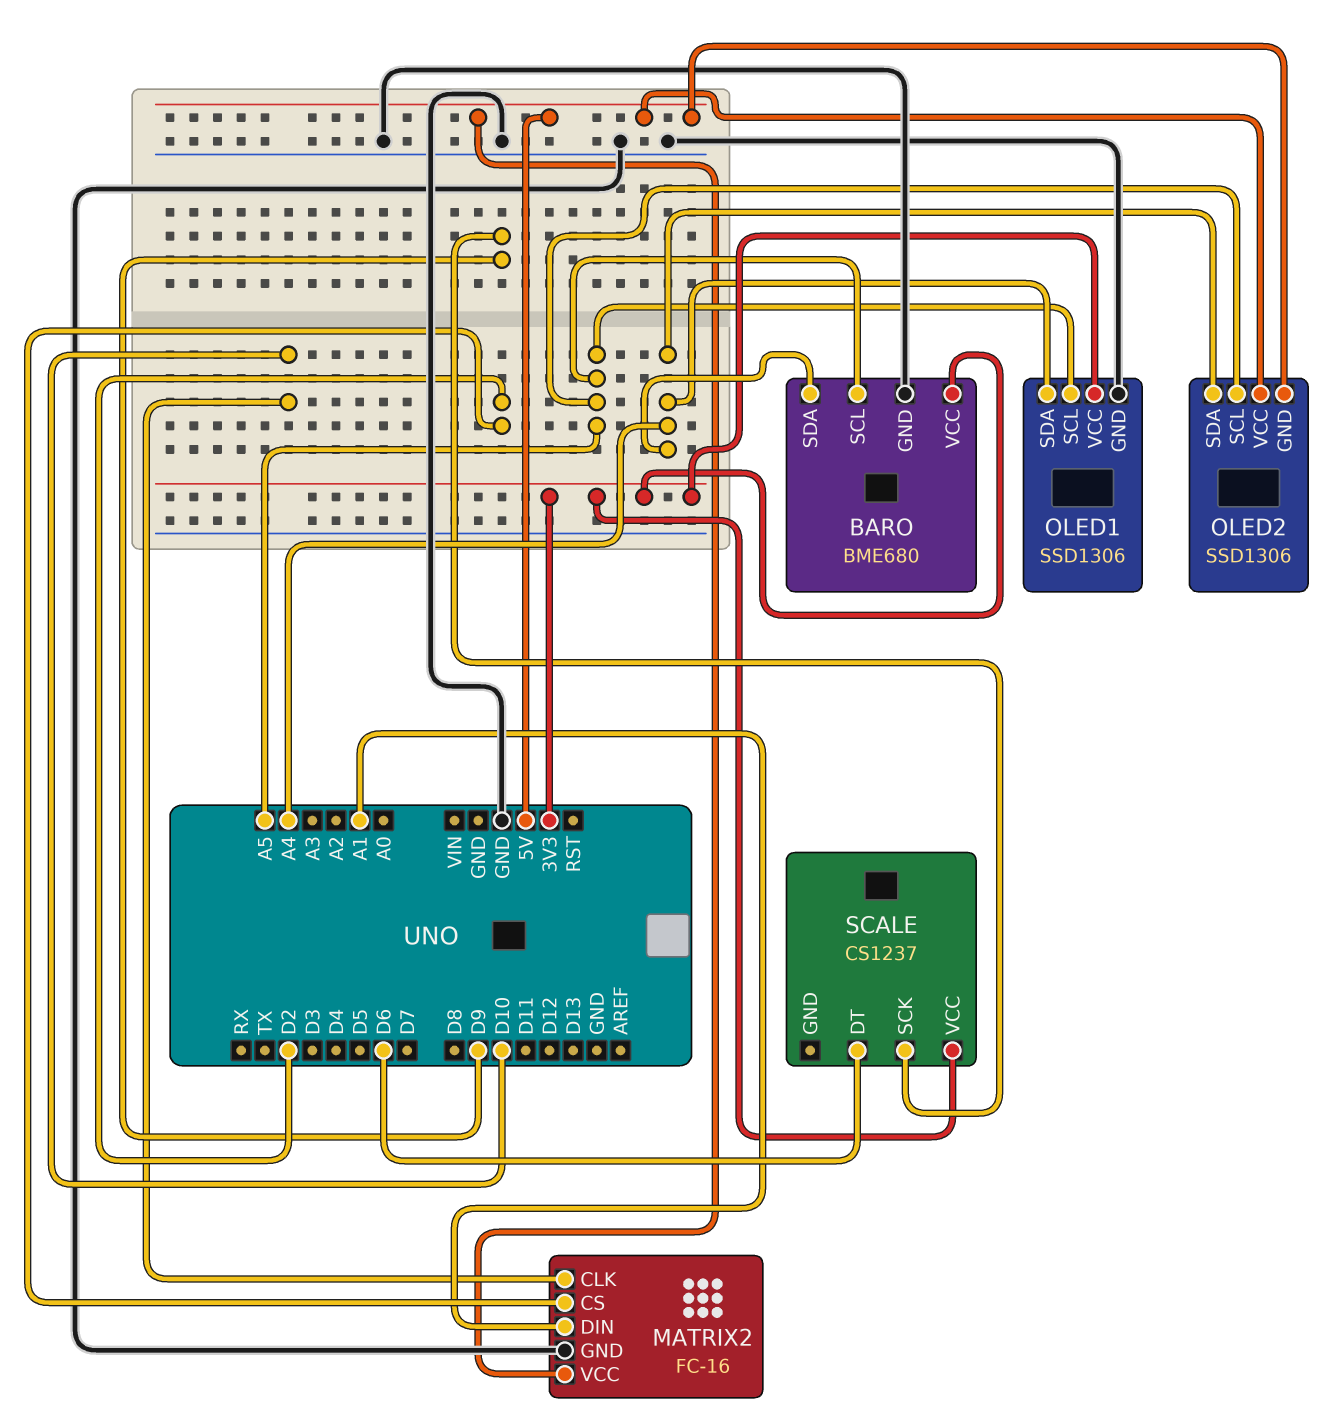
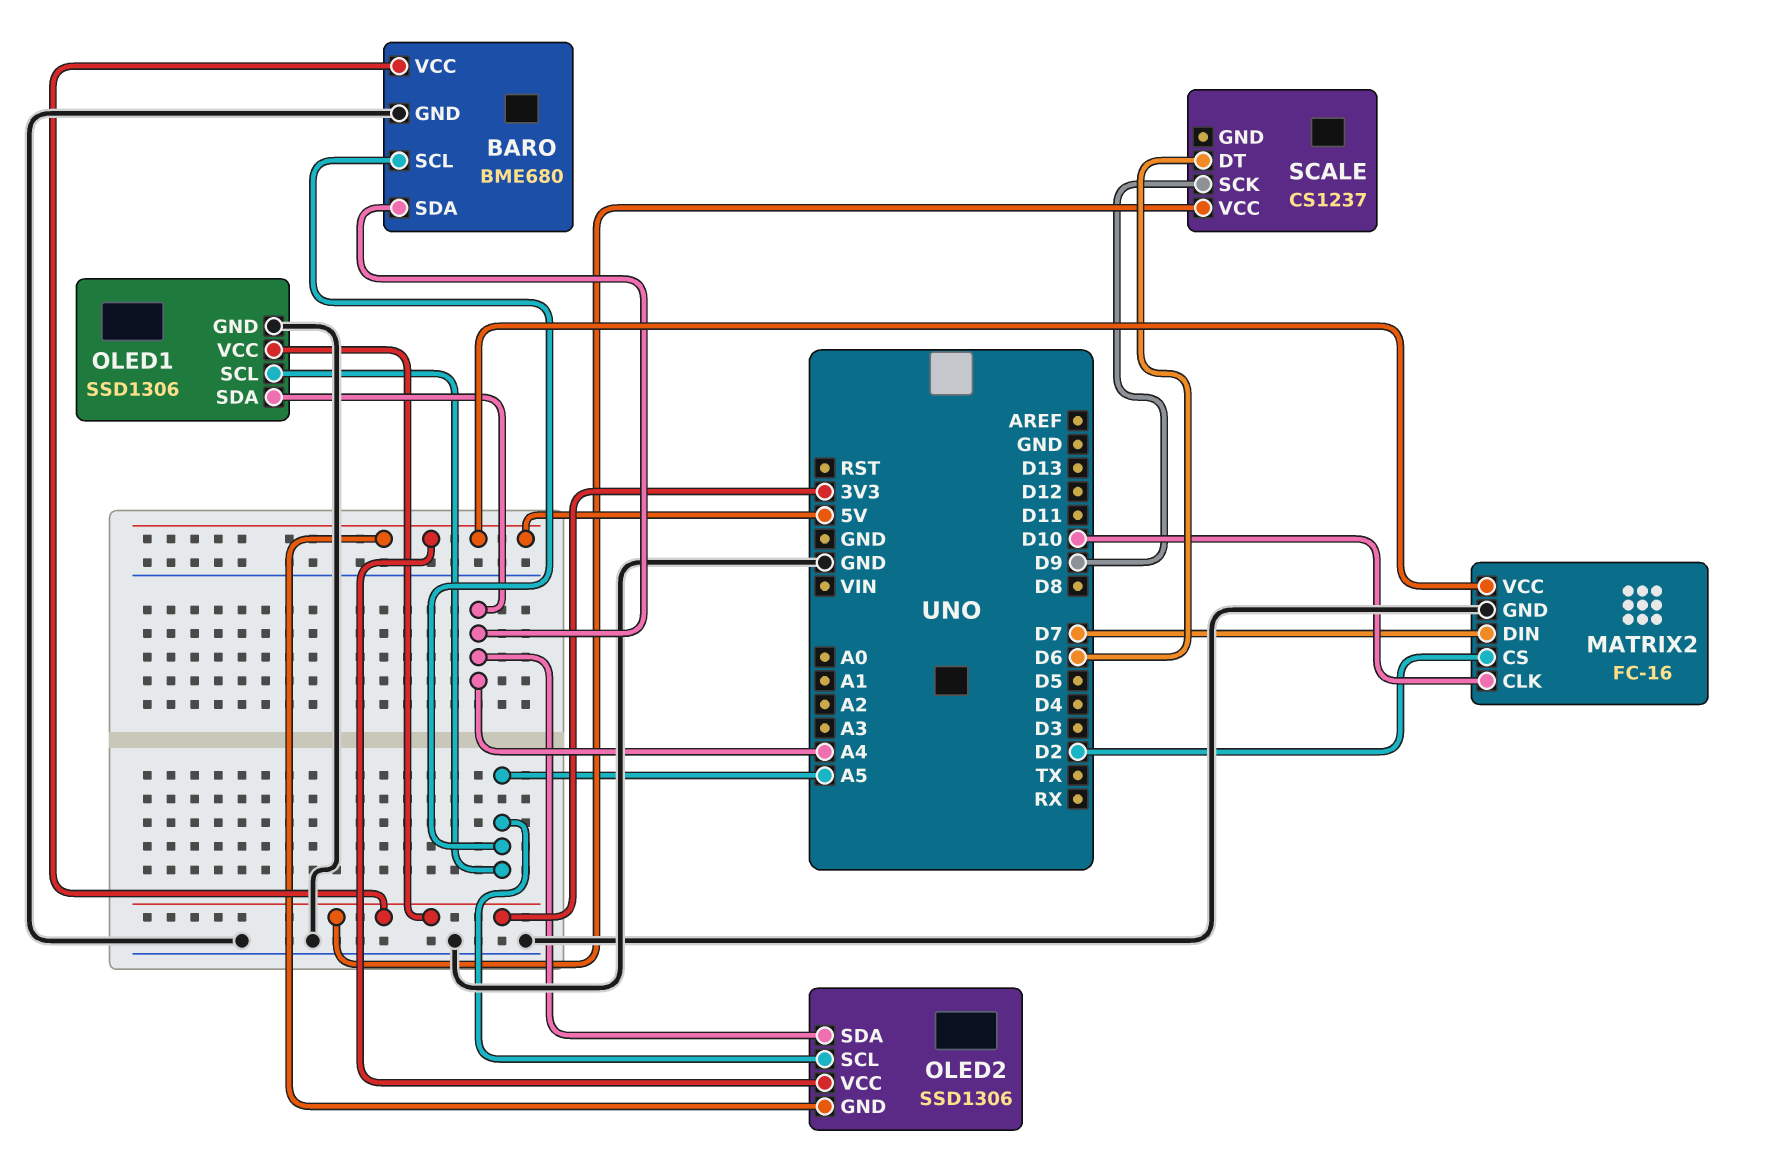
MATRIX2 pin DIN: A1 -> D7

